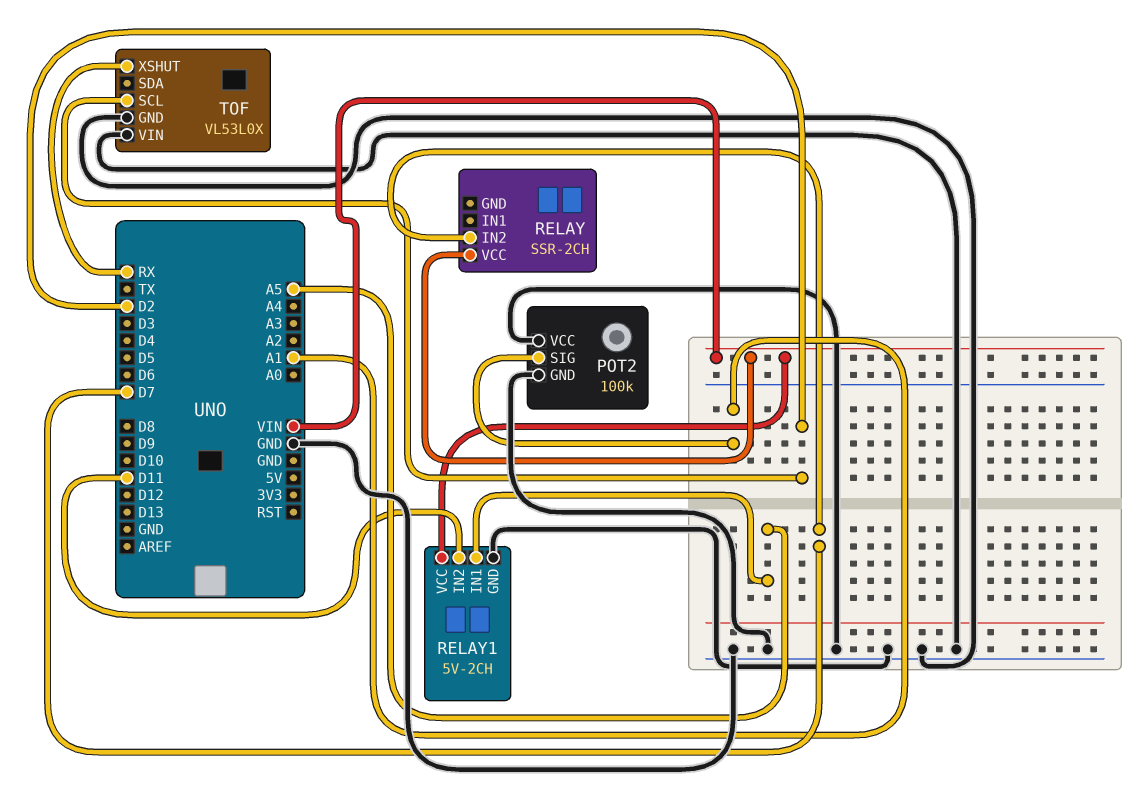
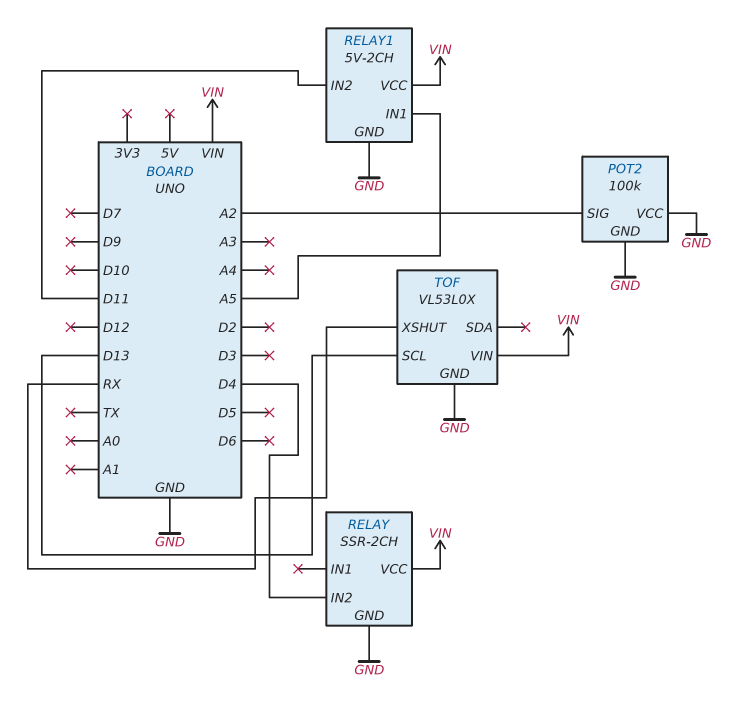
POT2 pin SIG: A1 -> A2
RELAY pin GND: none -> GND
RELAY pin IN2: D7 -> D4
TOF pin SCL: D2 -> D13
TOF pin VIN: GND -> VIN

